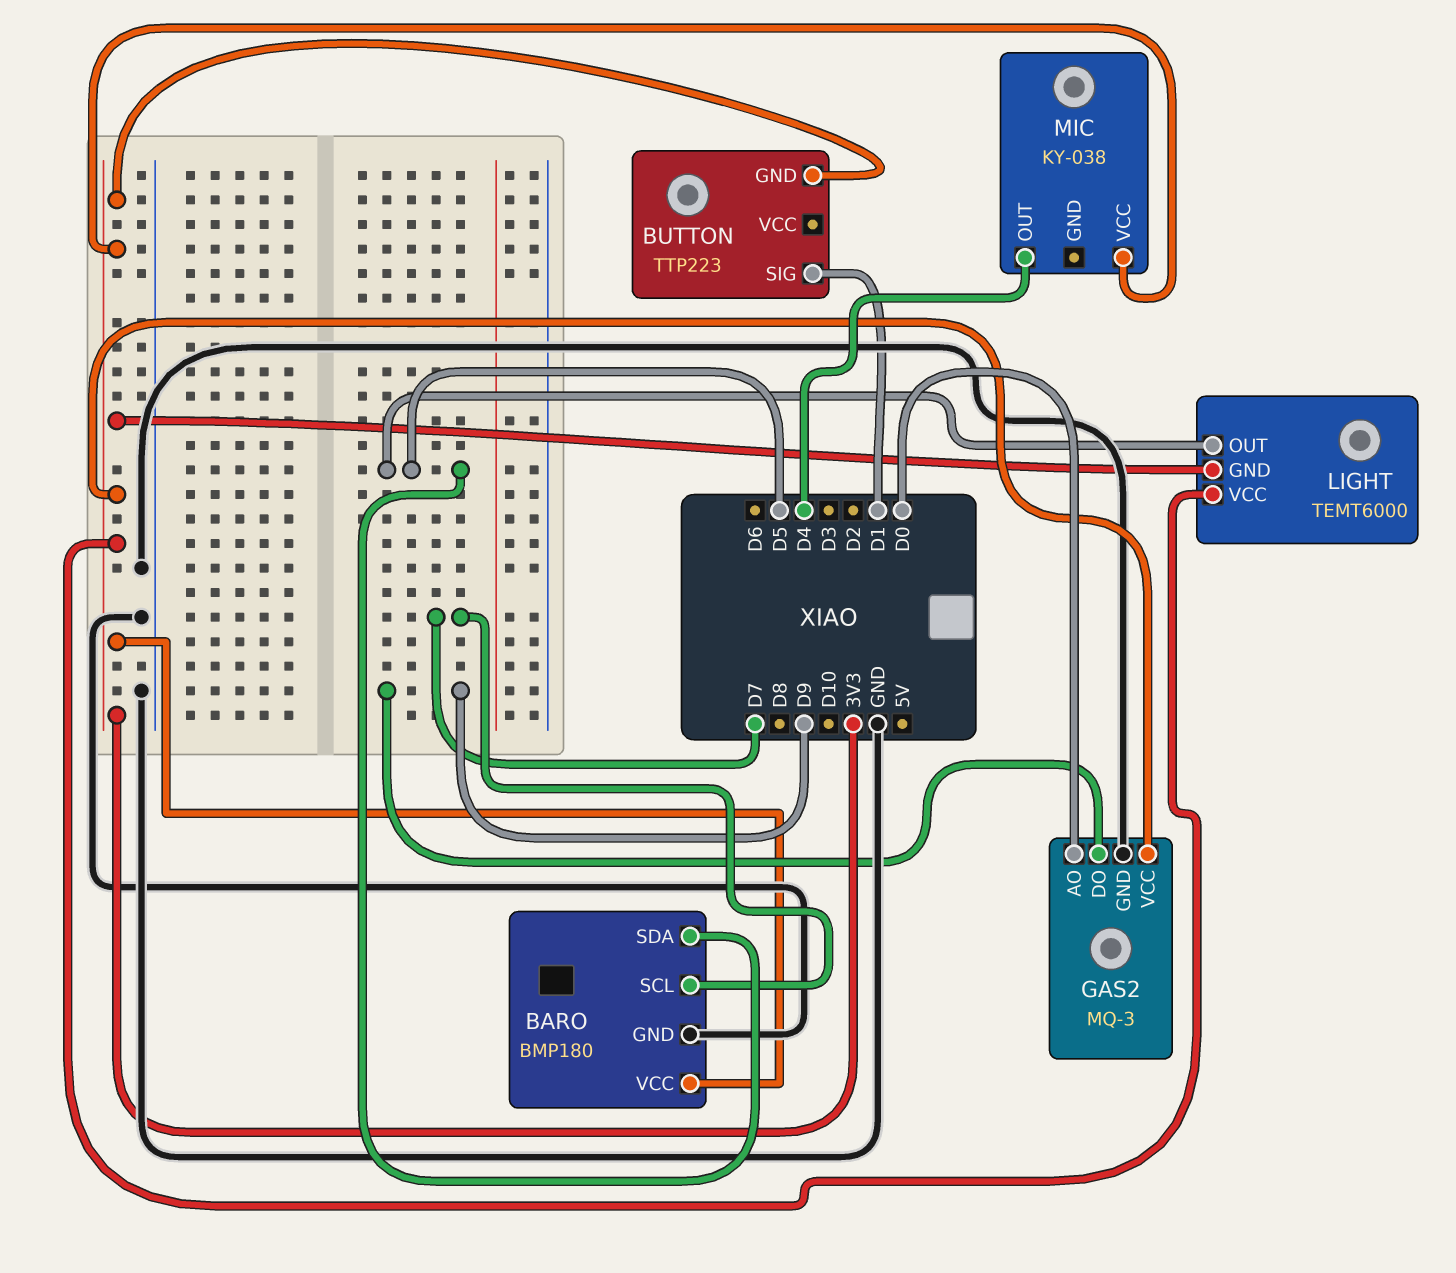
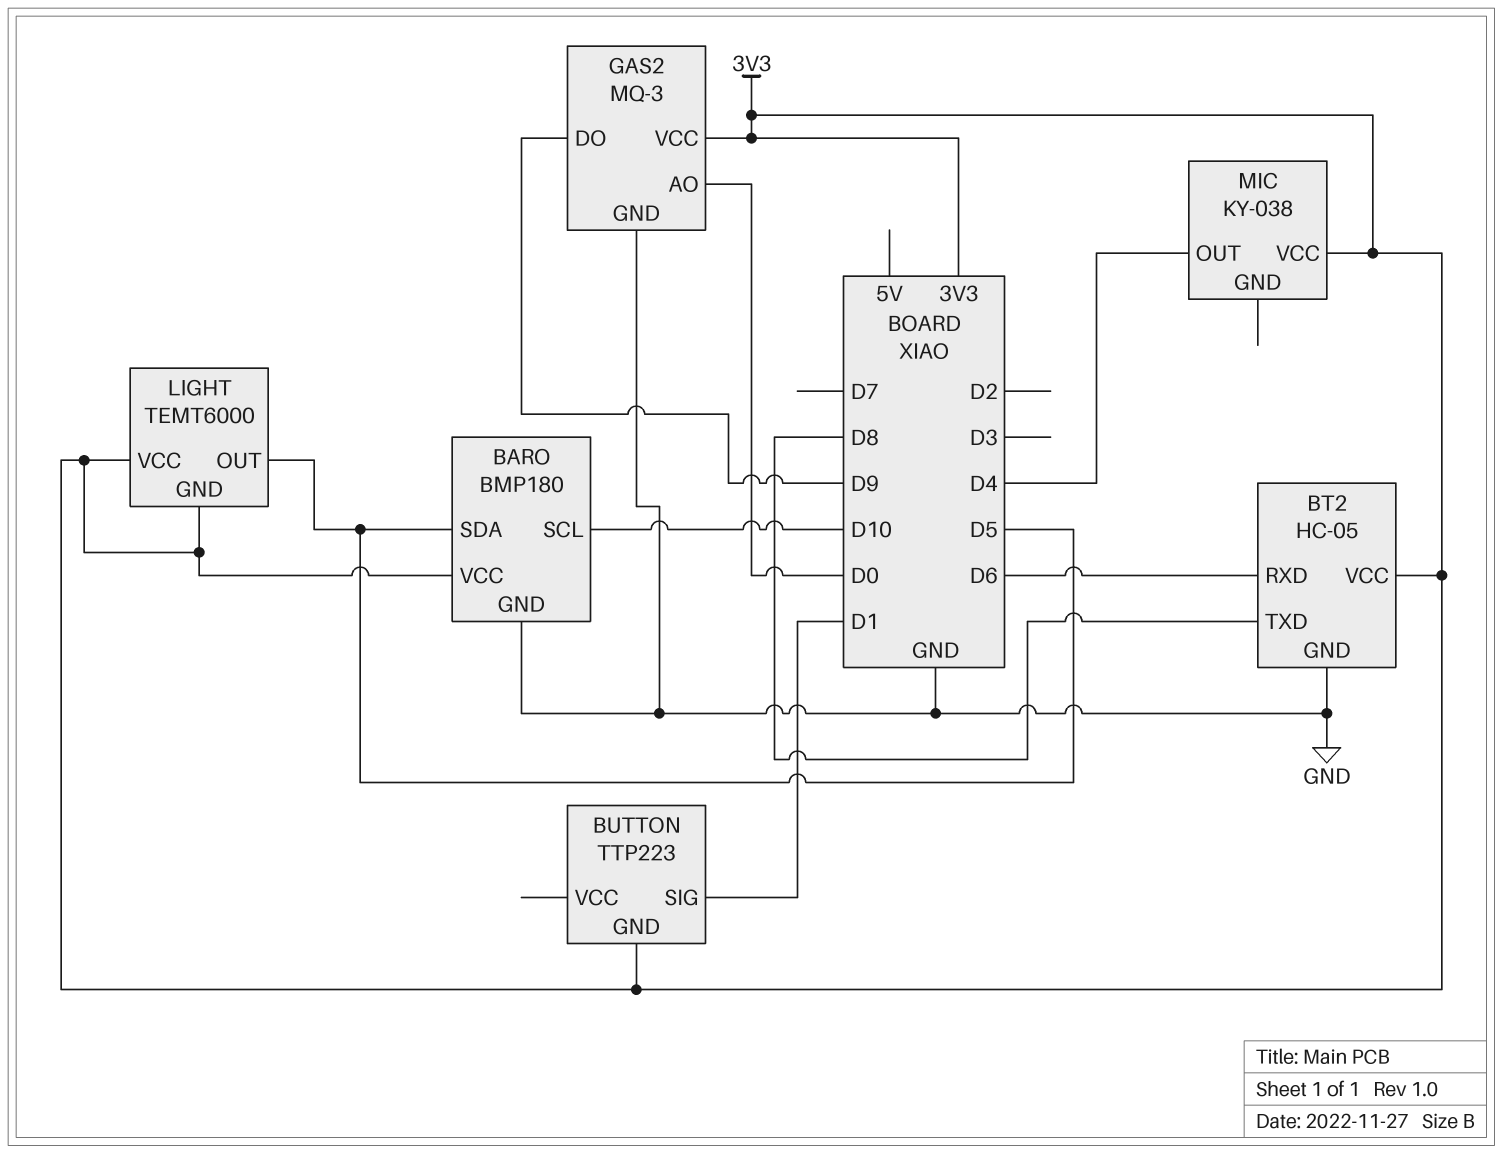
BARO pin SCL: D7 -> D10
BT2: none -> HC-05
BT2 pin GND: none -> GND
BT2 pin RXD: none -> D6
BT2 pin TXD: none -> D8
BT2 pin VCC: none -> 3V3

